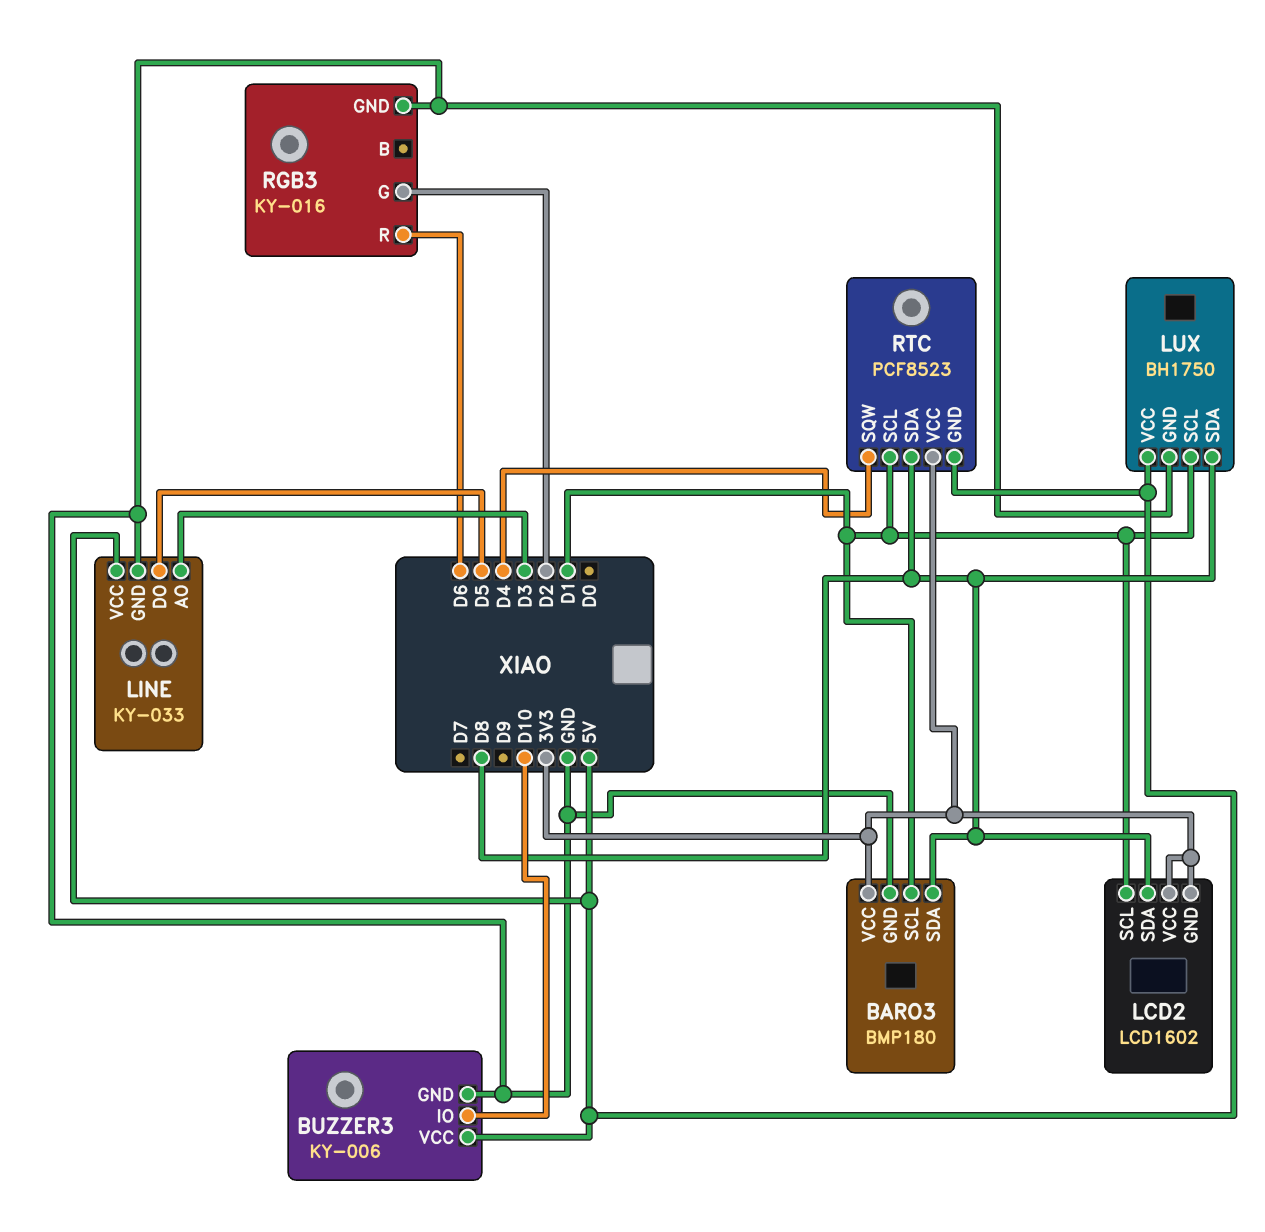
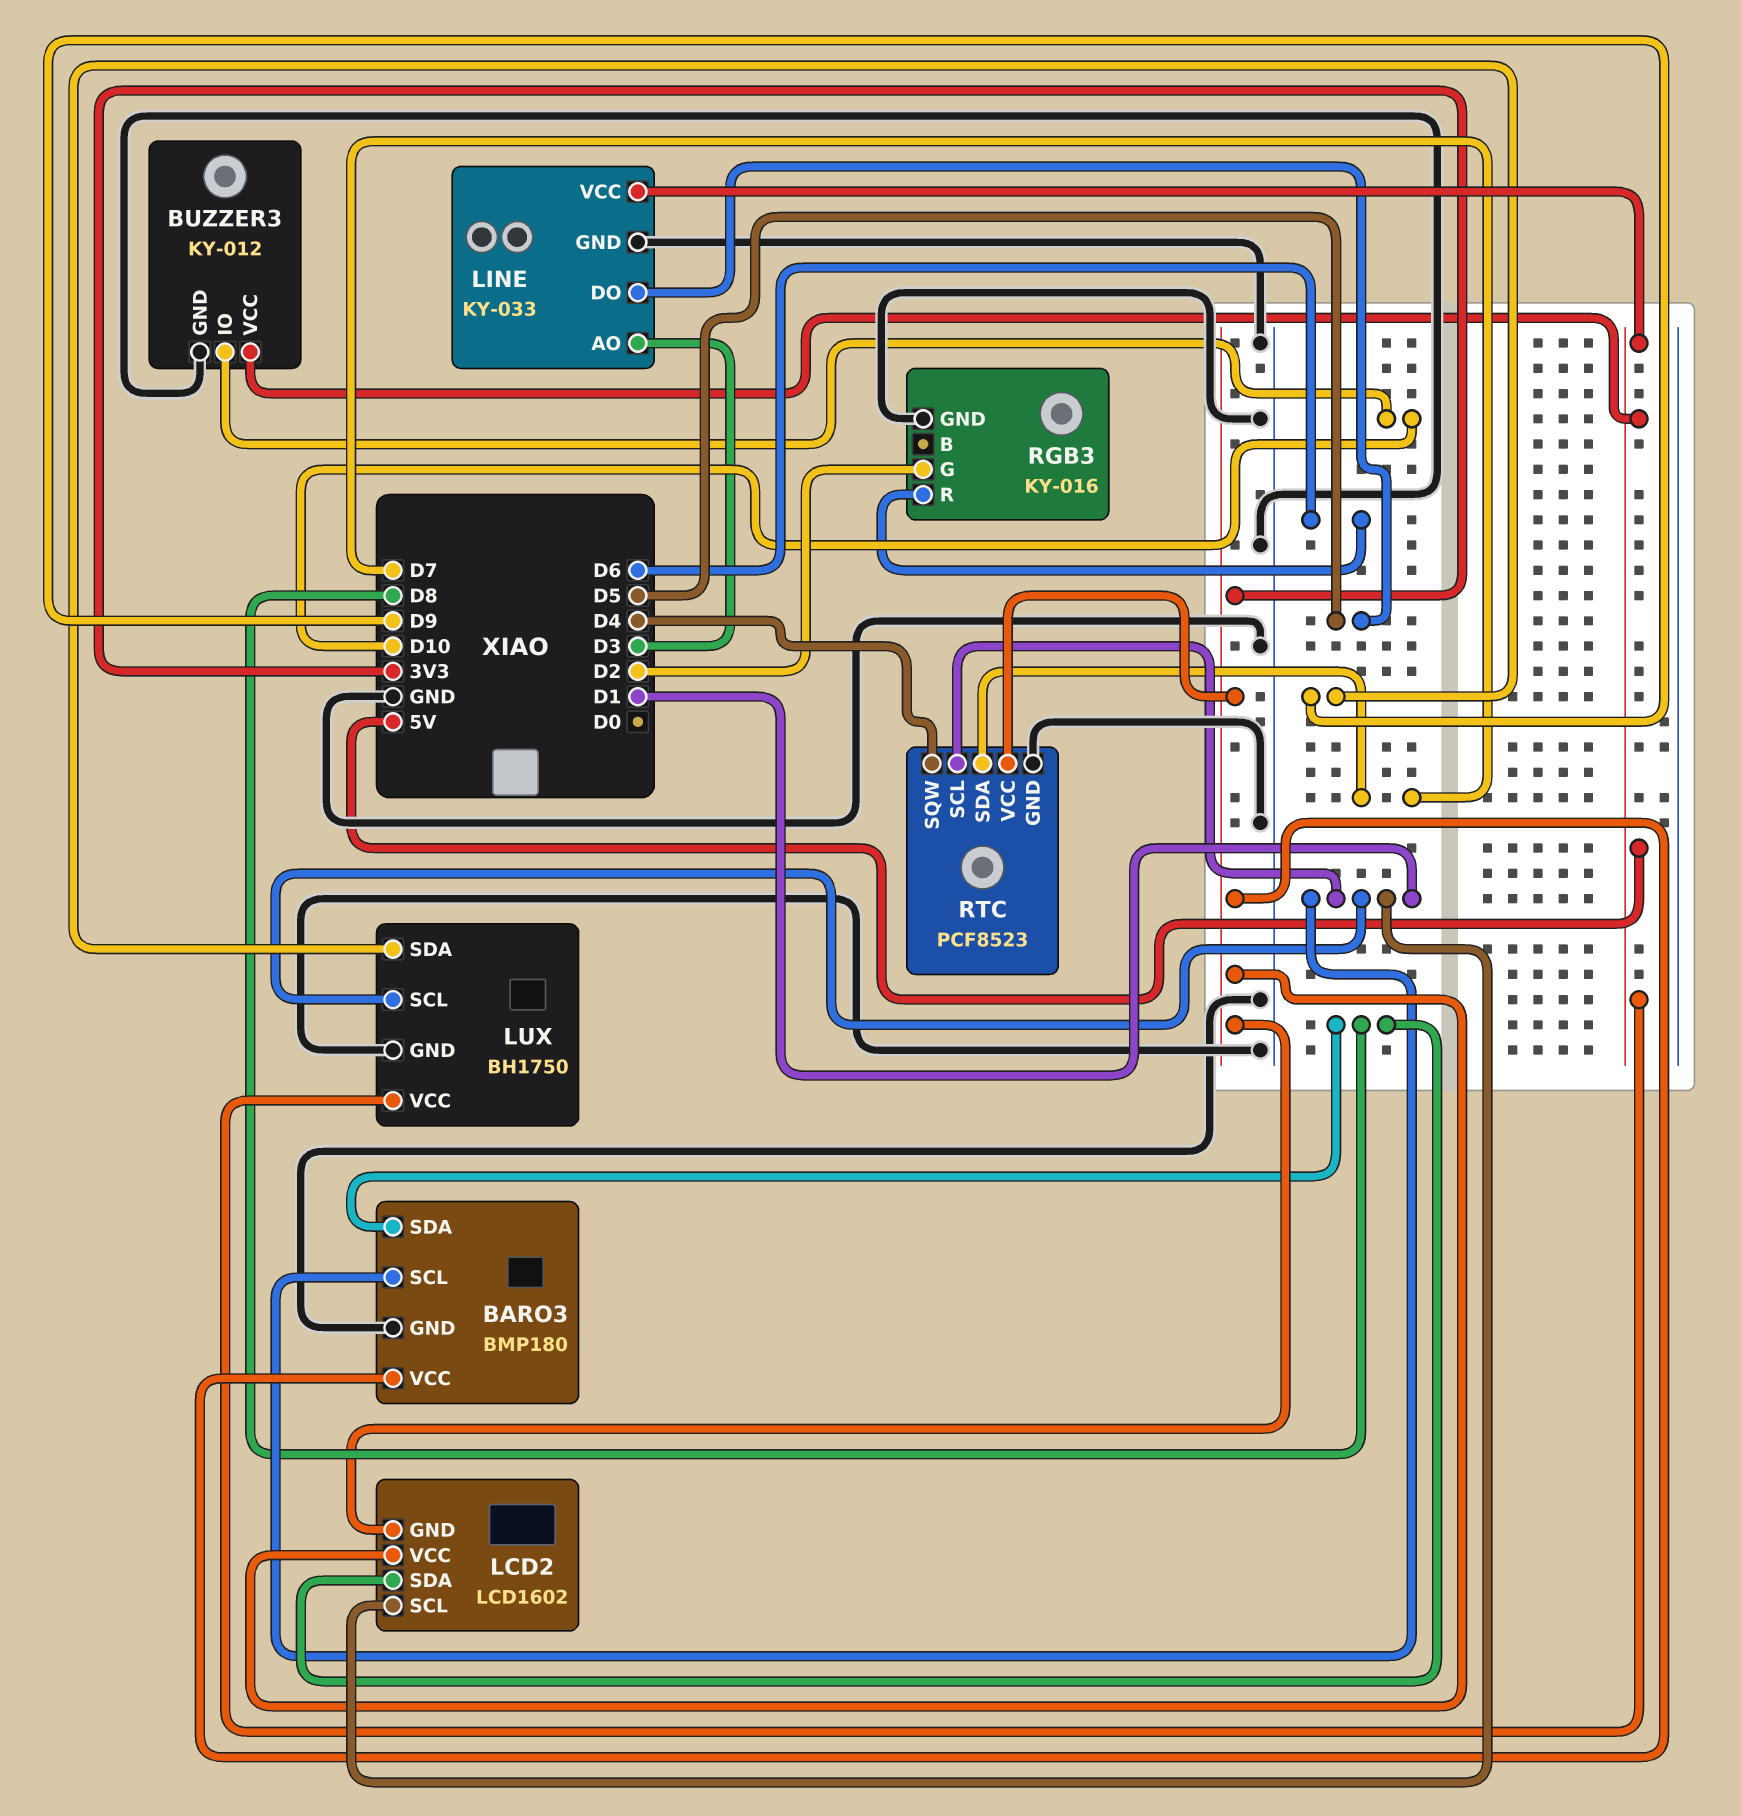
BUZZER3: KY-006 -> KY-012
LUX pin SDA: D8 -> D9
RTC pin GND: 5V -> GND
RTC pin SDA: D8 -> D7

